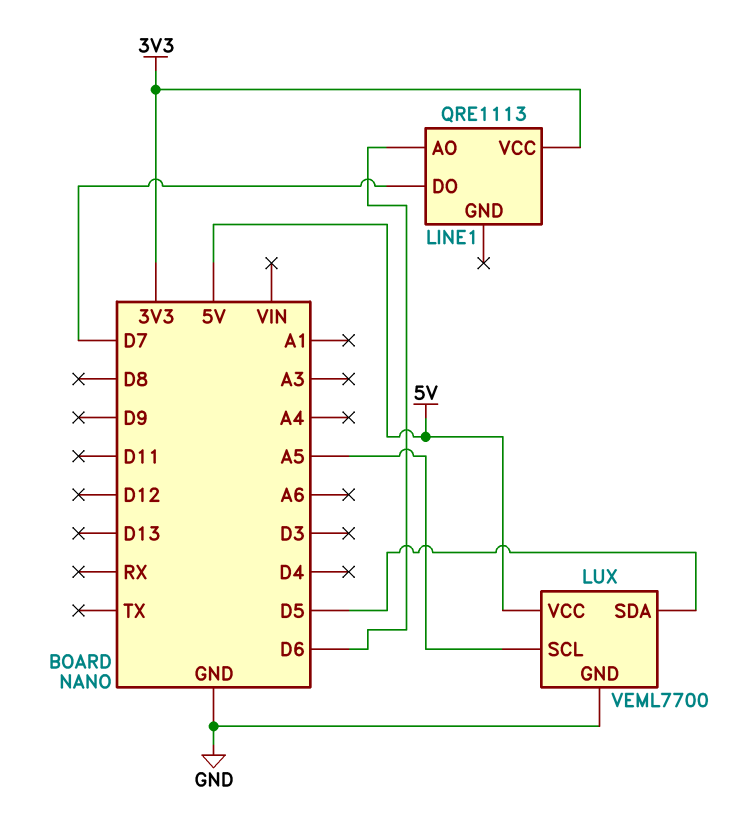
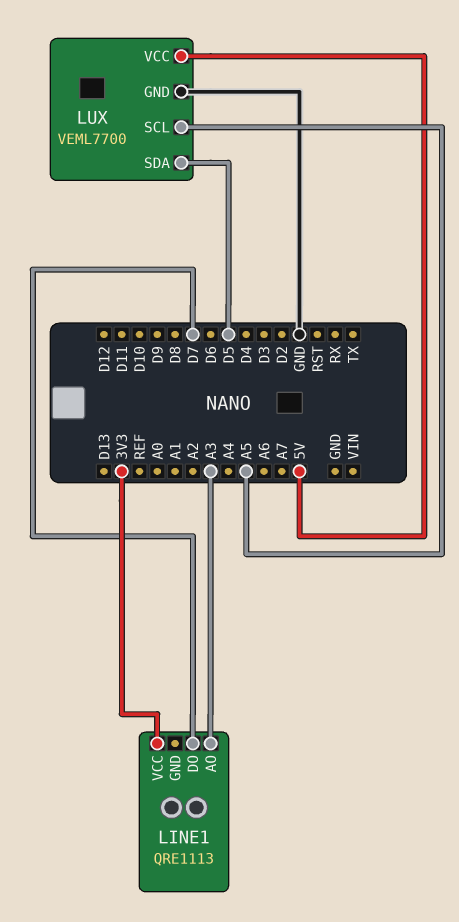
LINE1 pin AO: D6 -> A3

